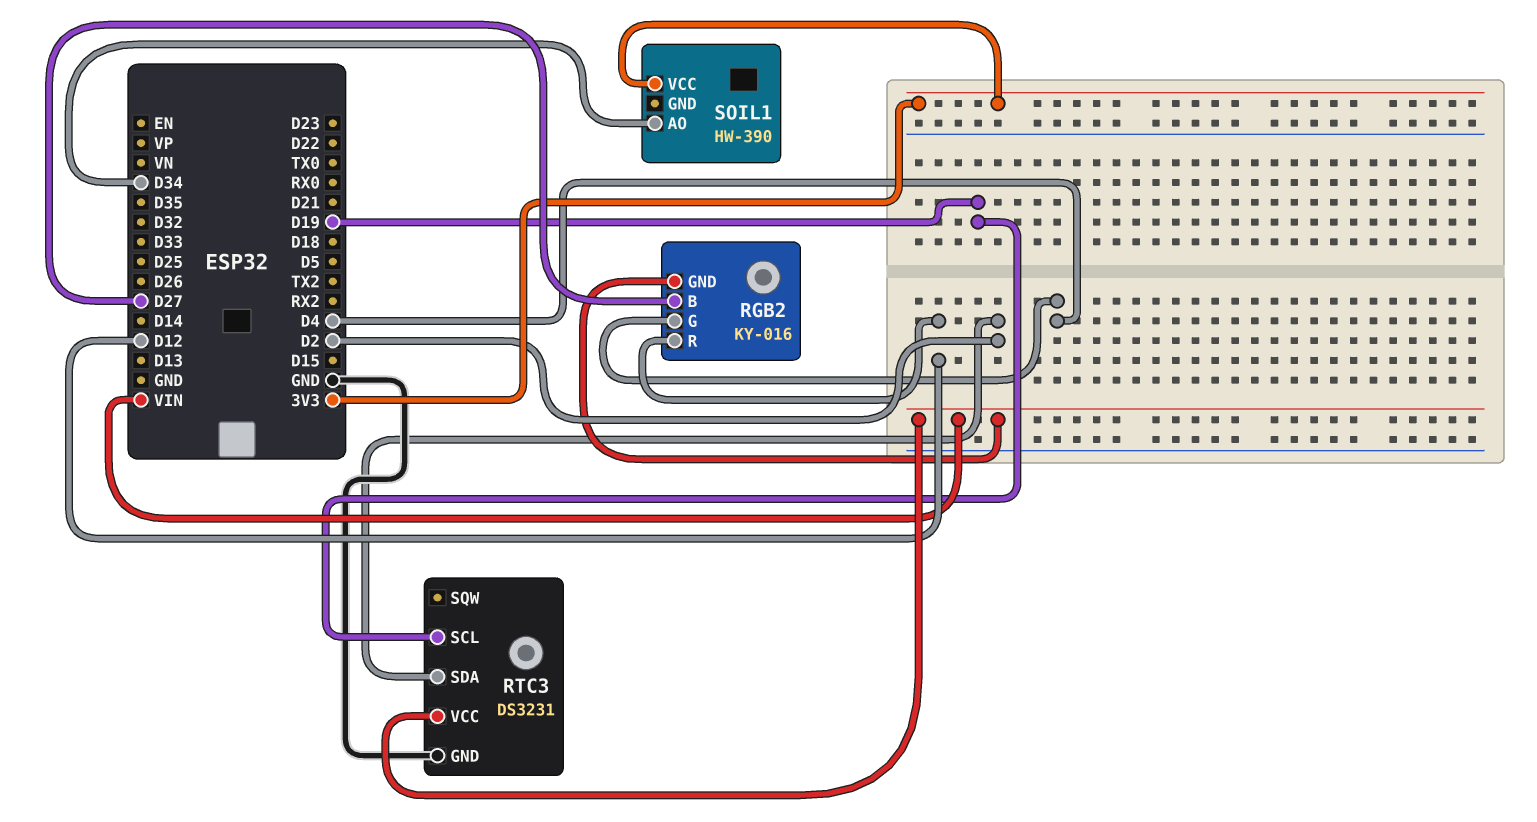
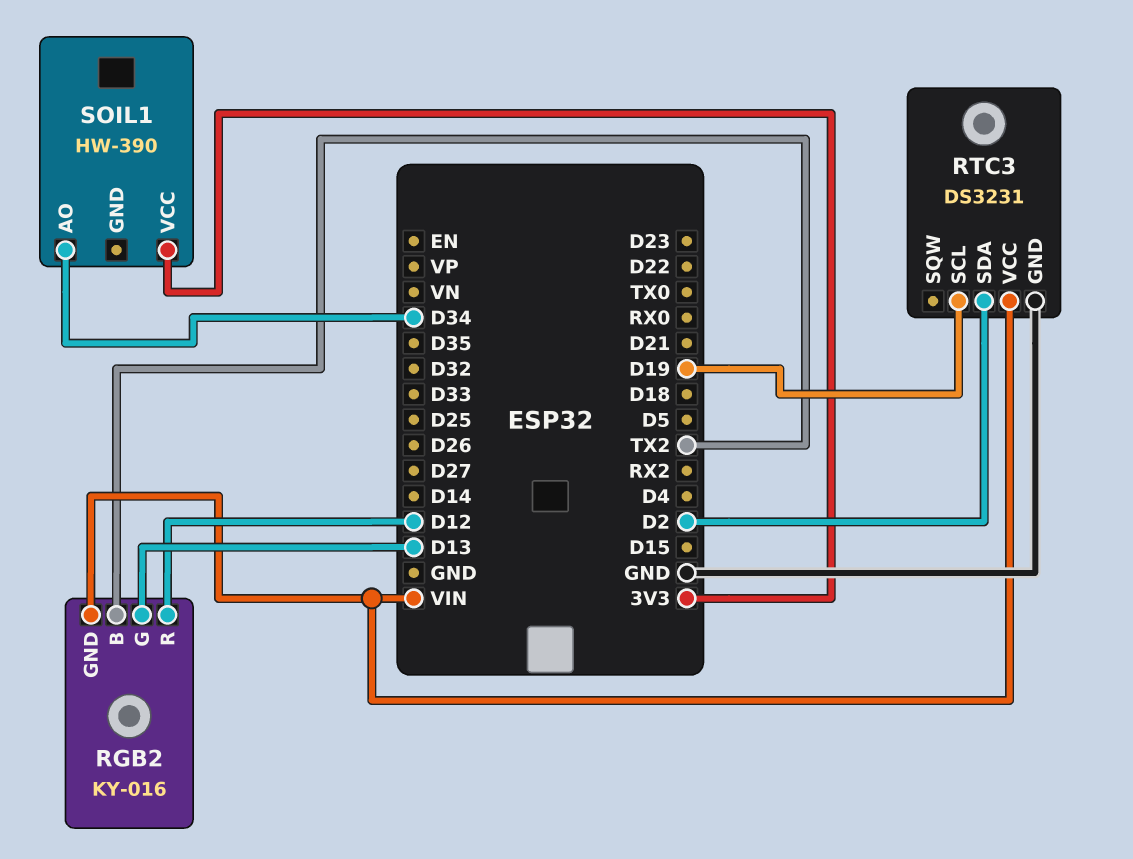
RGB2 pin B: D27 -> TX2
RGB2 pin G: D4 -> D13

